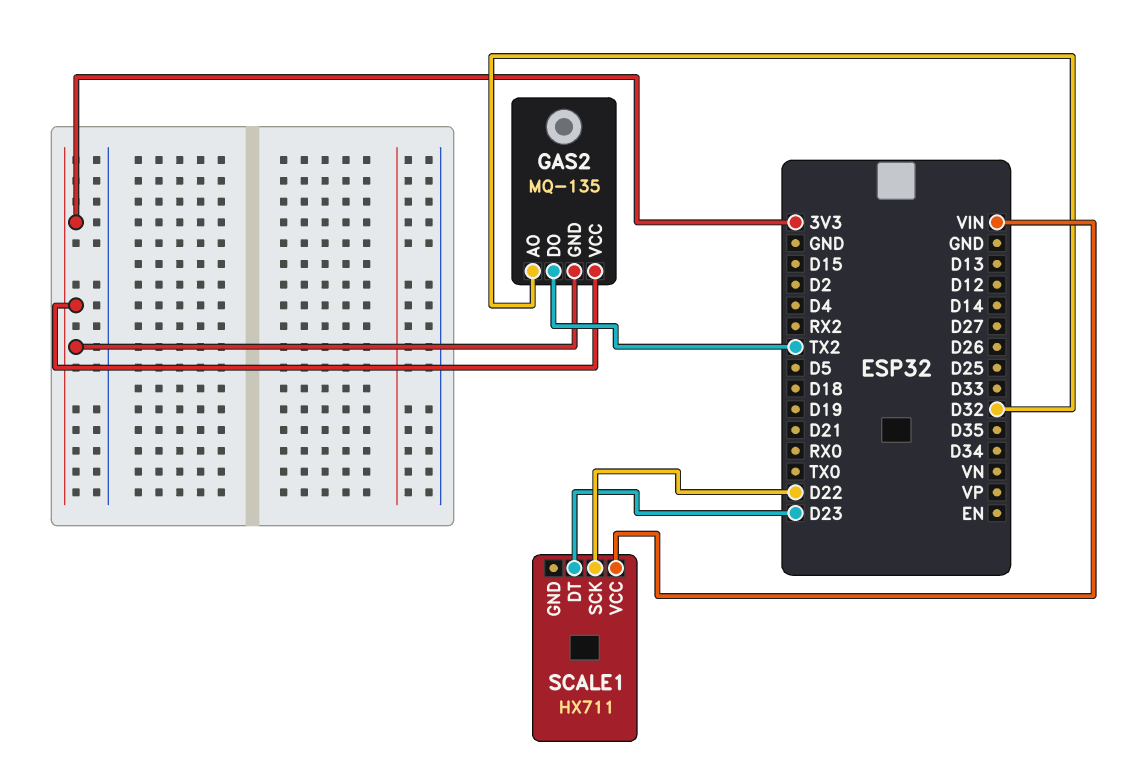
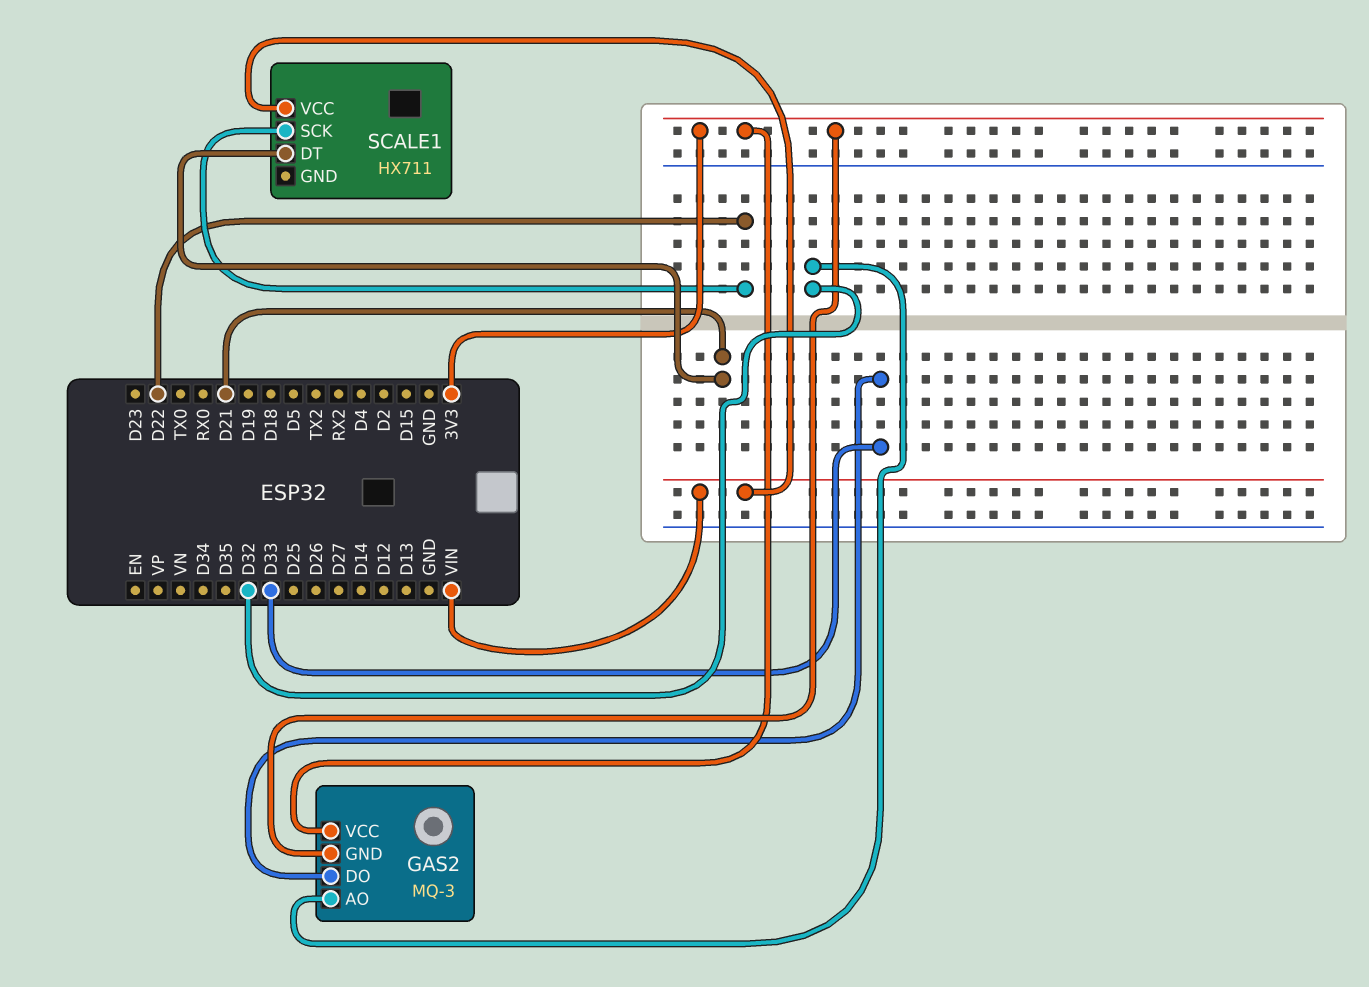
GAS2: MQ-135 -> MQ-3
GAS2 pin DO: TX2 -> D33
SCALE1 pin DT: D23 -> D21

